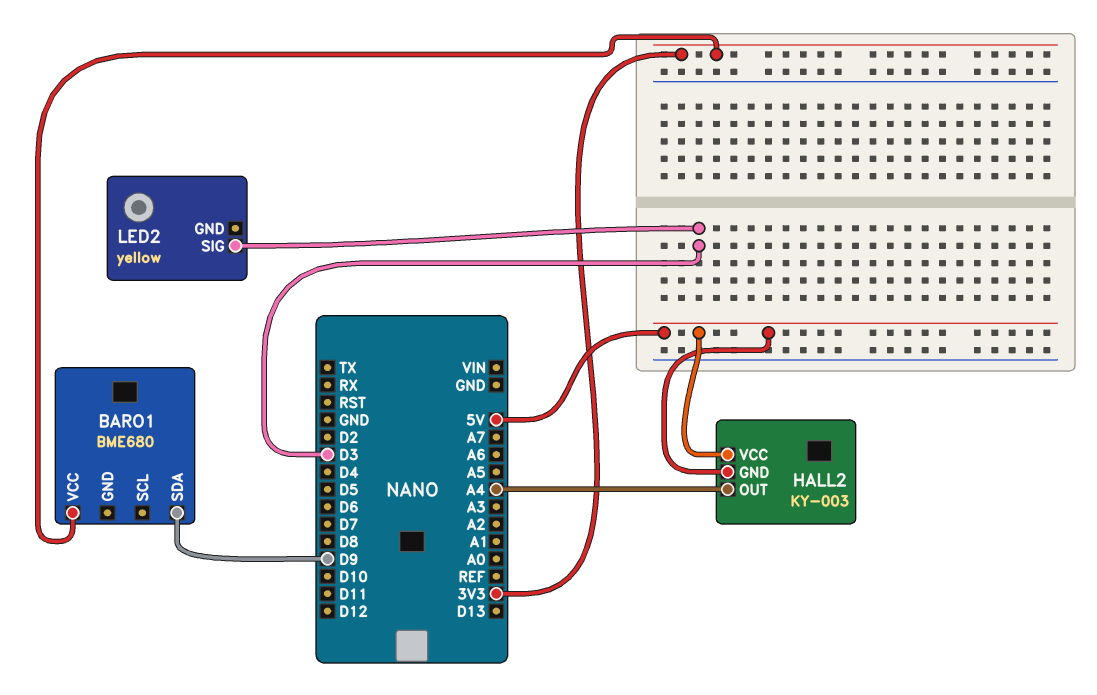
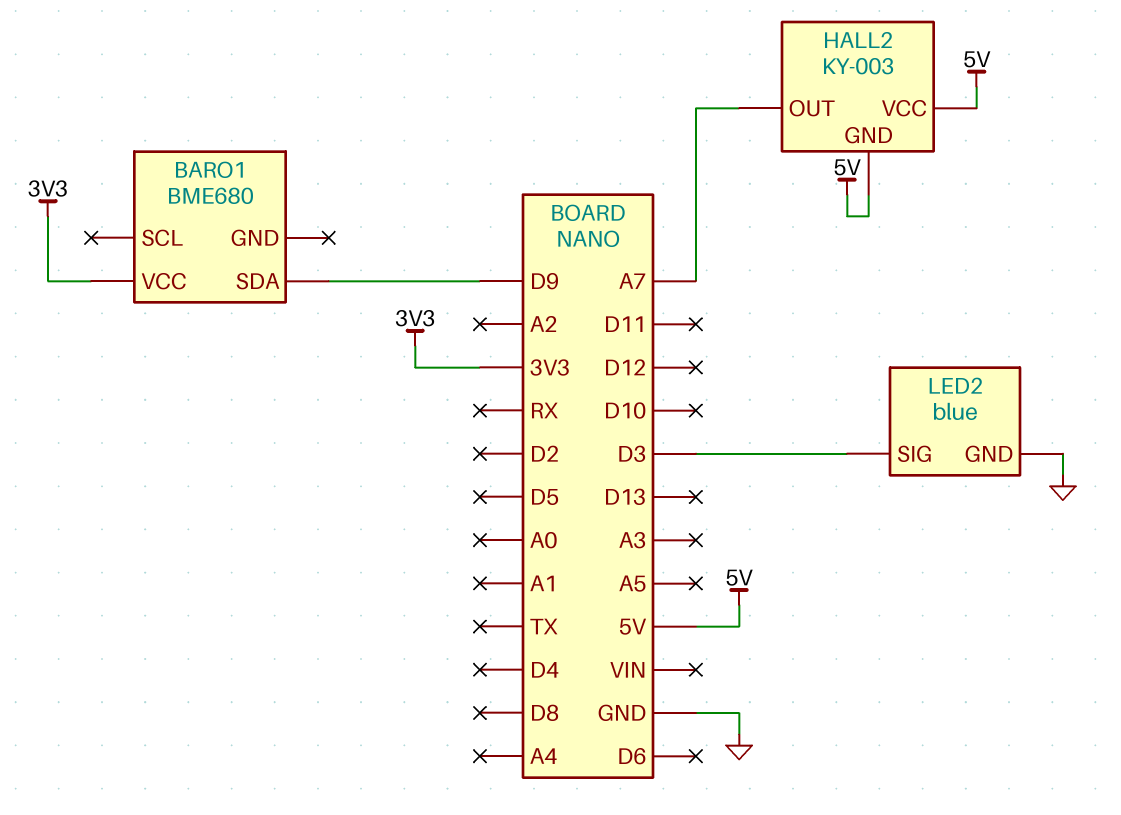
HALL2 pin OUT: A4 -> A7
LED2: yellow -> blue
LED2 pin GND: none -> GND

